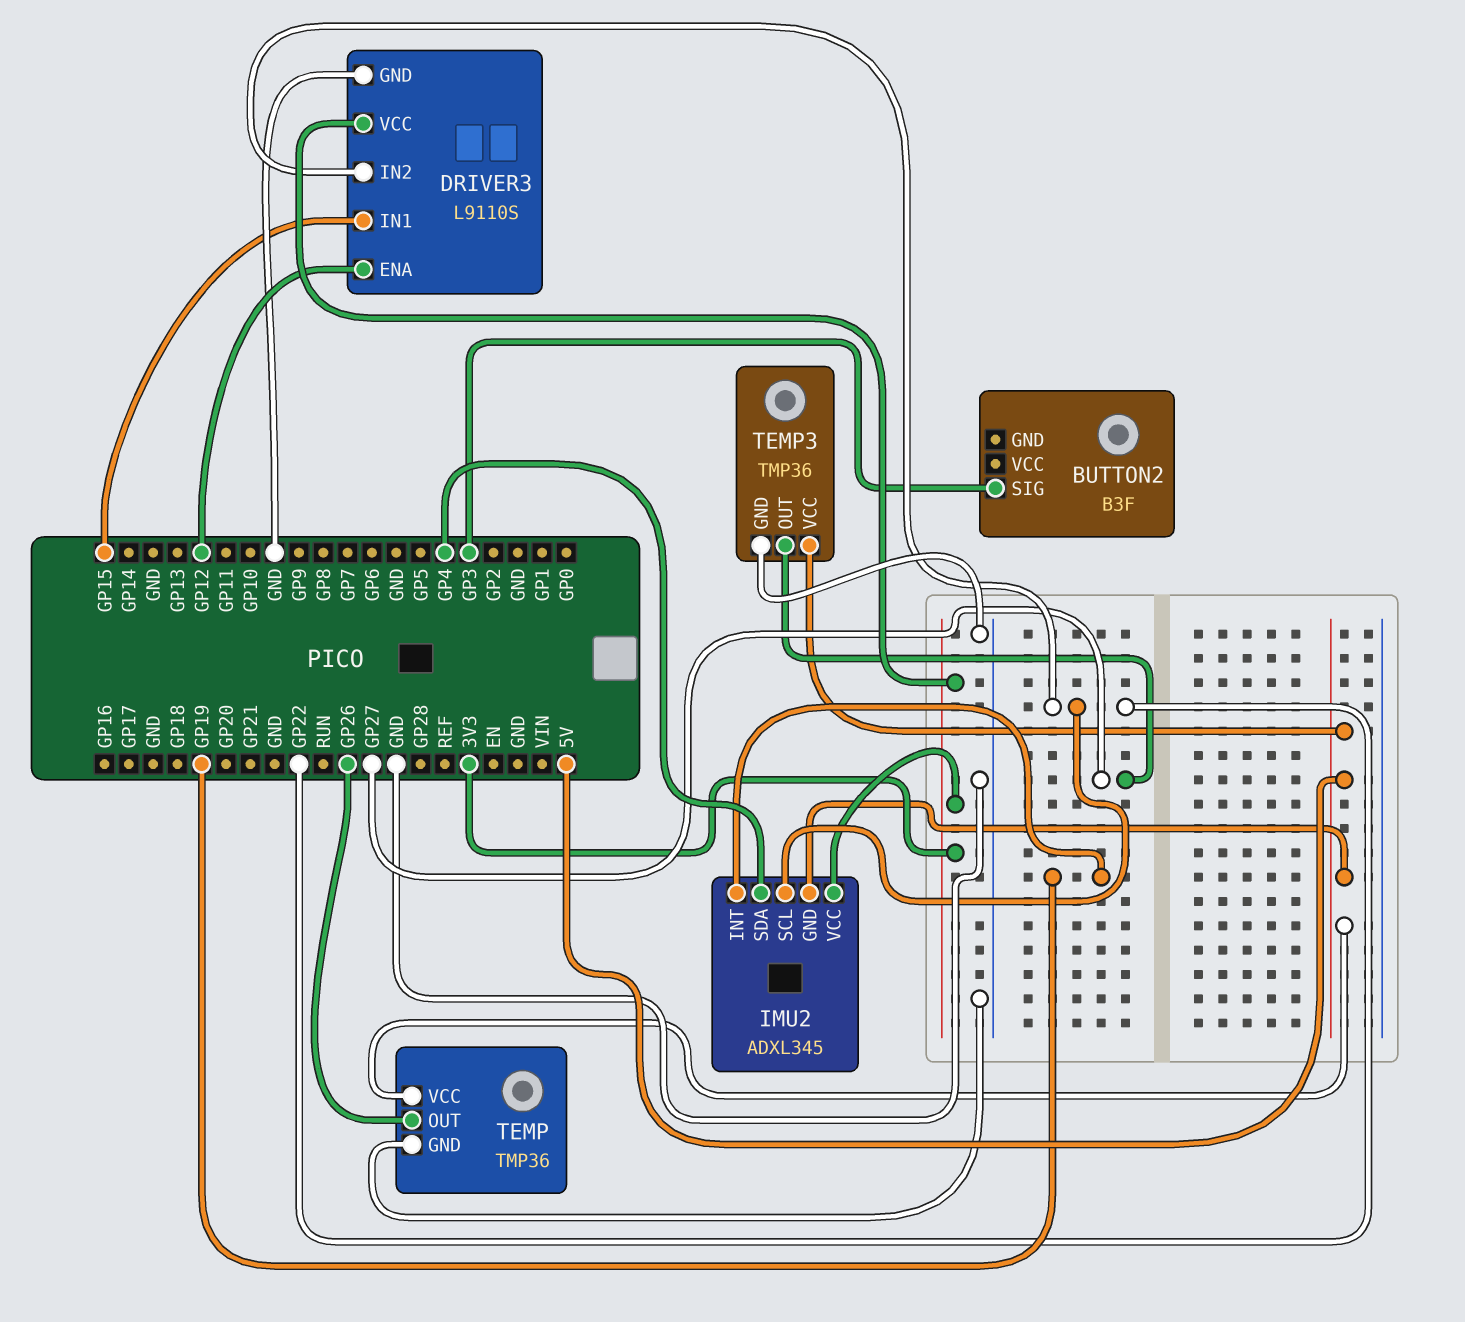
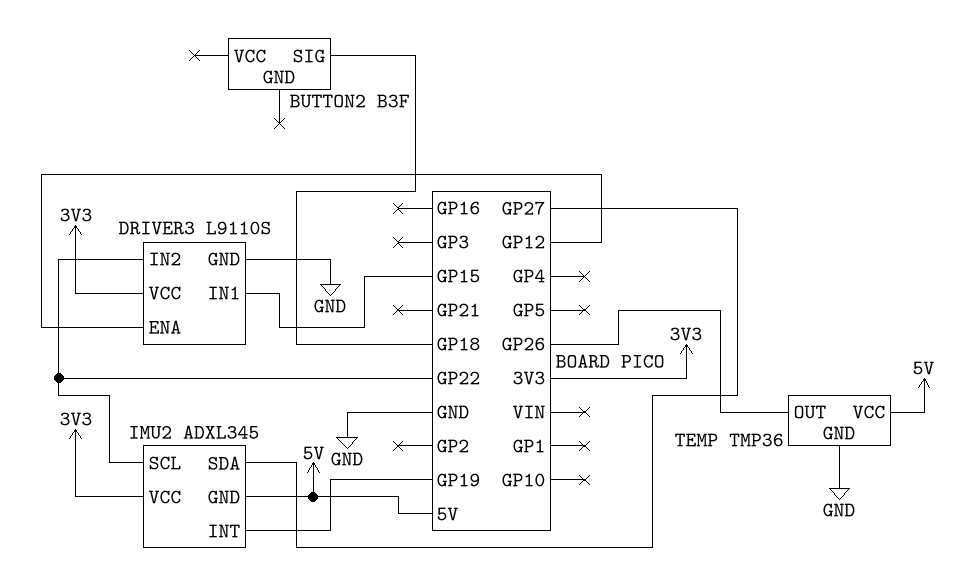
BUTTON2 pin SIG: GP3 -> GP18
IMU2 pin SDA: GP4 -> GP27
TEMP3: TMP36 -> none
TEMP3 pin GND: GND -> none
TEMP3 pin OUT: GP27 -> none
TEMP3 pin VCC: 5V -> none

